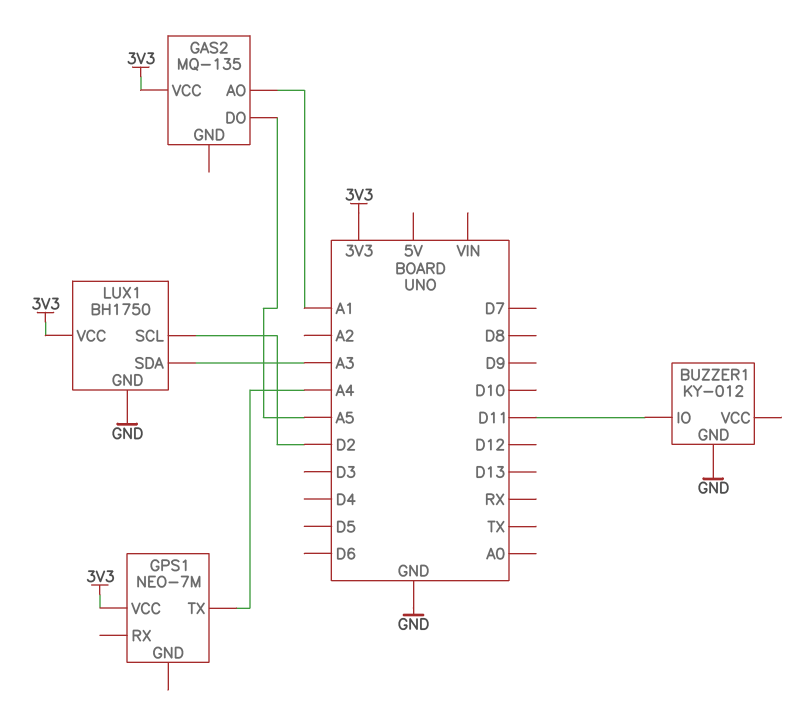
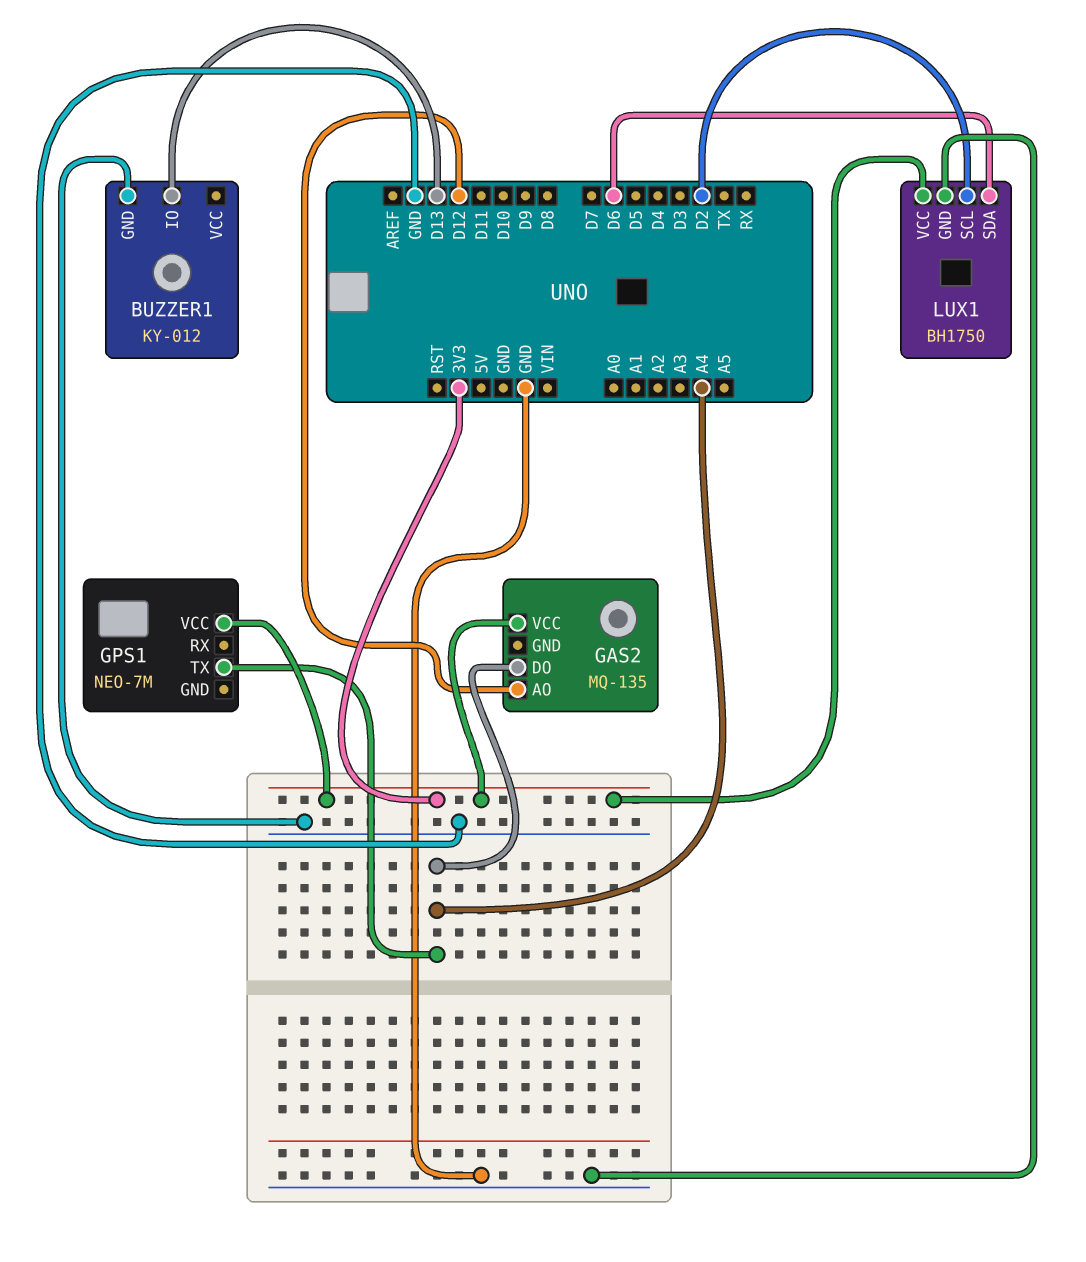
BUZZER1 pin IO: D11 -> D13
GAS2 pin AO: A1 -> D12
GAS2 pin DO: A5 -> A4
LUX1 pin SDA: A3 -> D6

